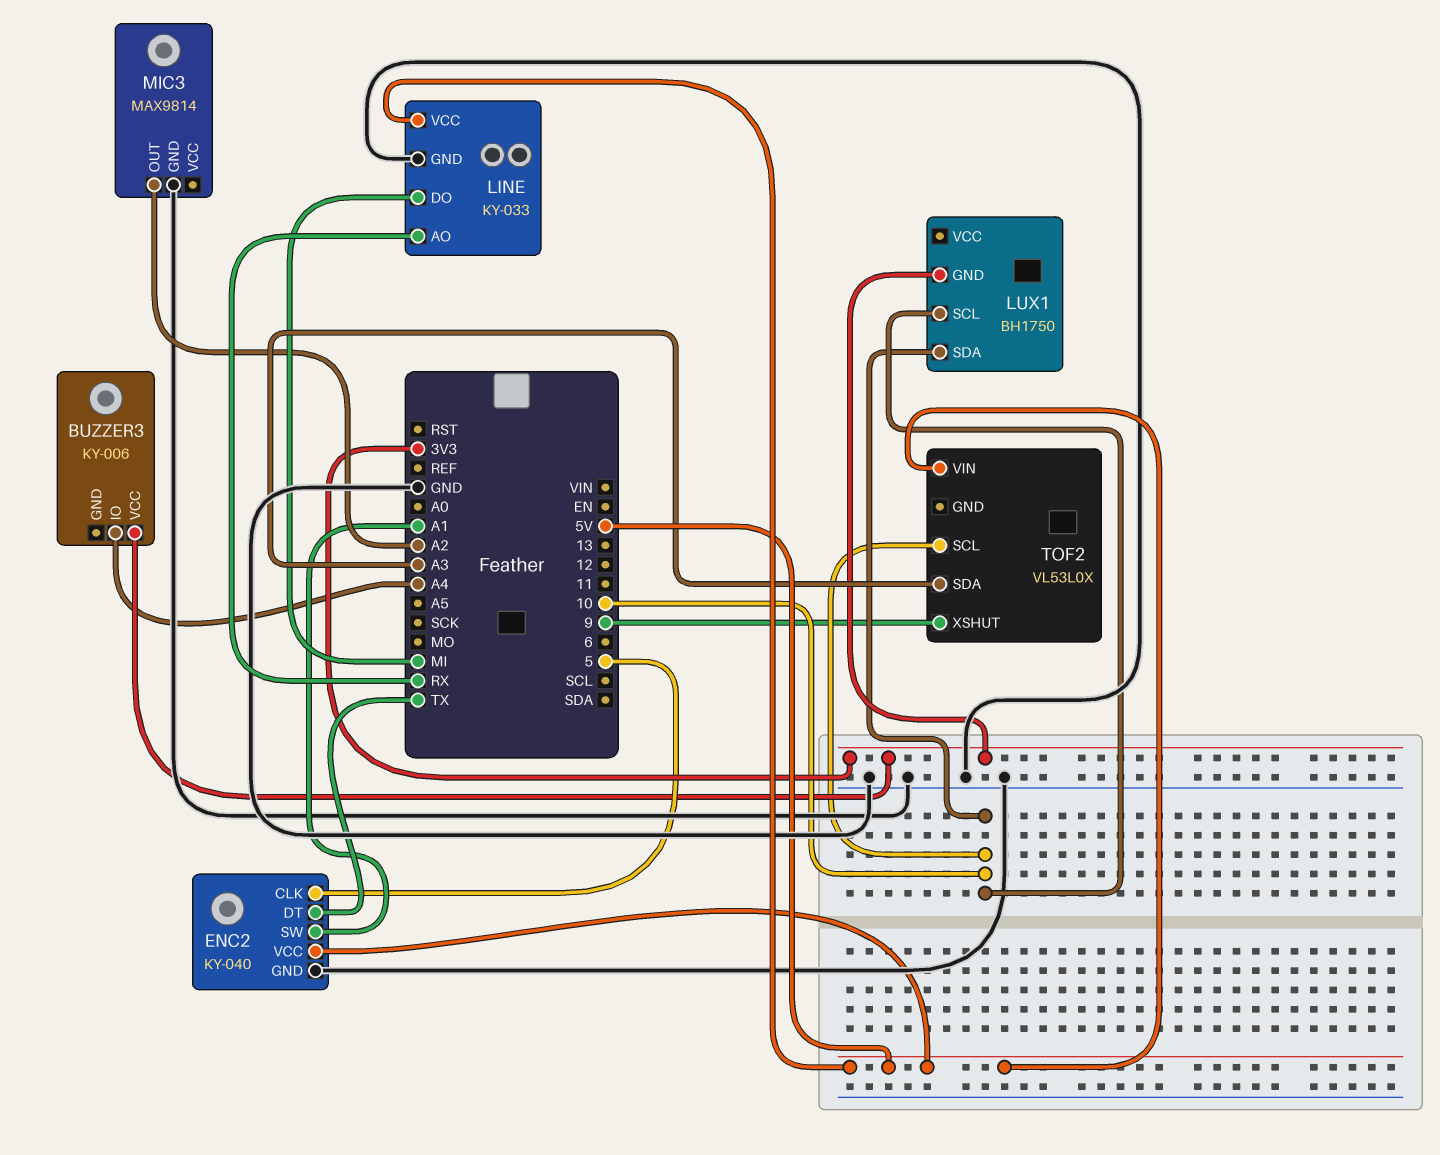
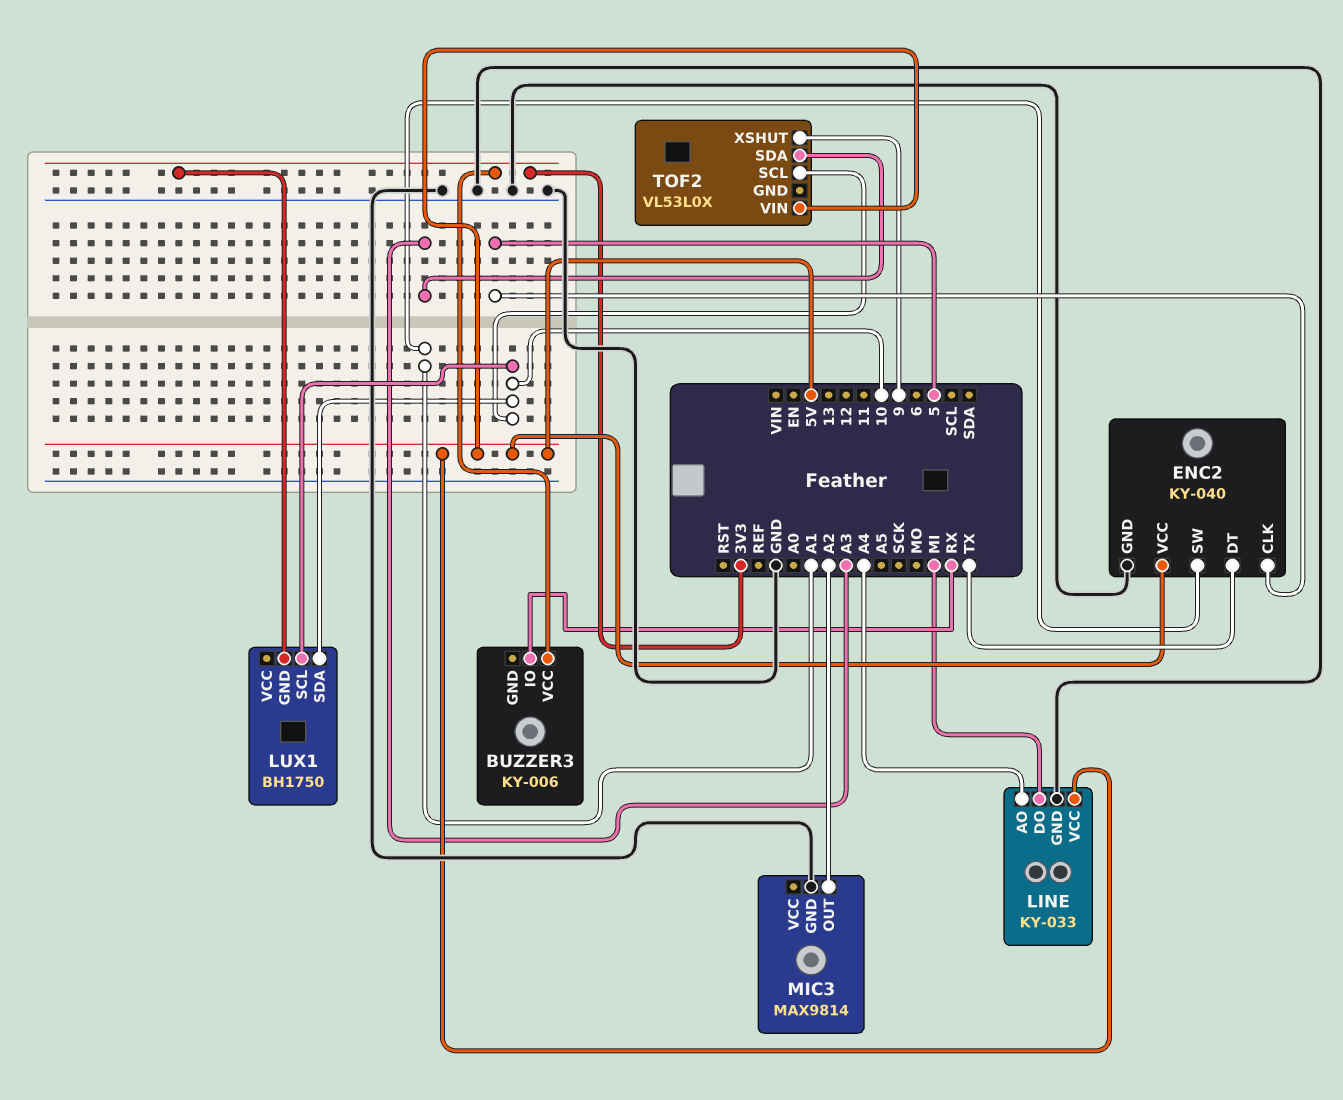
BUZZER3 pin IO: A4 -> RX
LINE pin AO: RX -> A4

